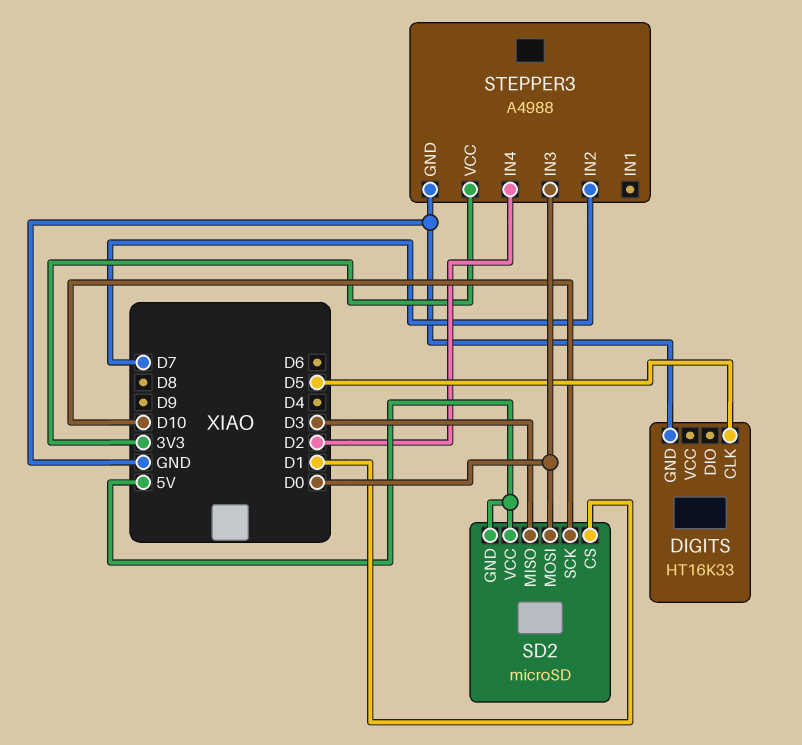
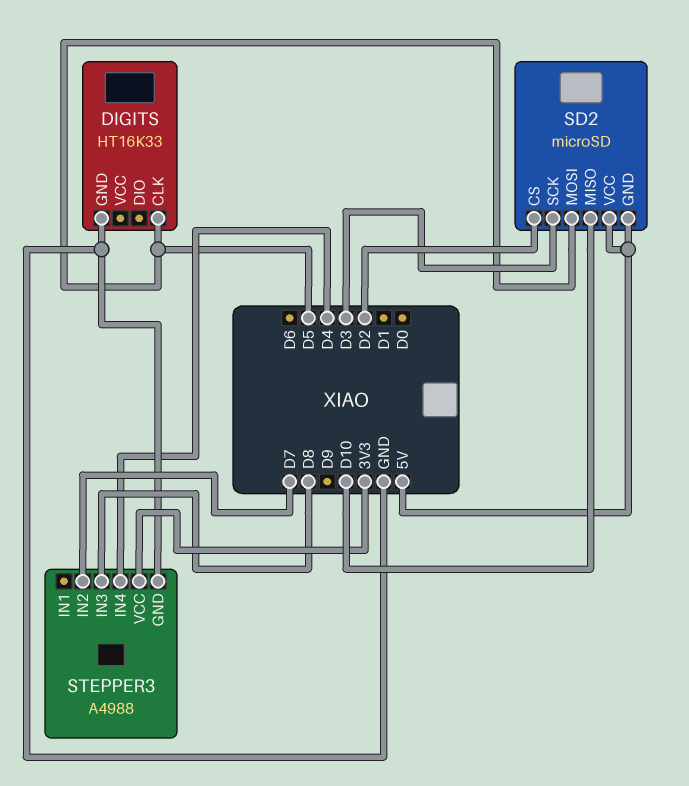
SD2 pin CS: D1 -> D2
SD2 pin MISO: D3 -> D10
SD2 pin MOSI: D0 -> D5
SD2 pin SCK: D10 -> D3
STEPPER3 pin IN3: D0 -> D8
STEPPER3 pin IN4: D2 -> D4

